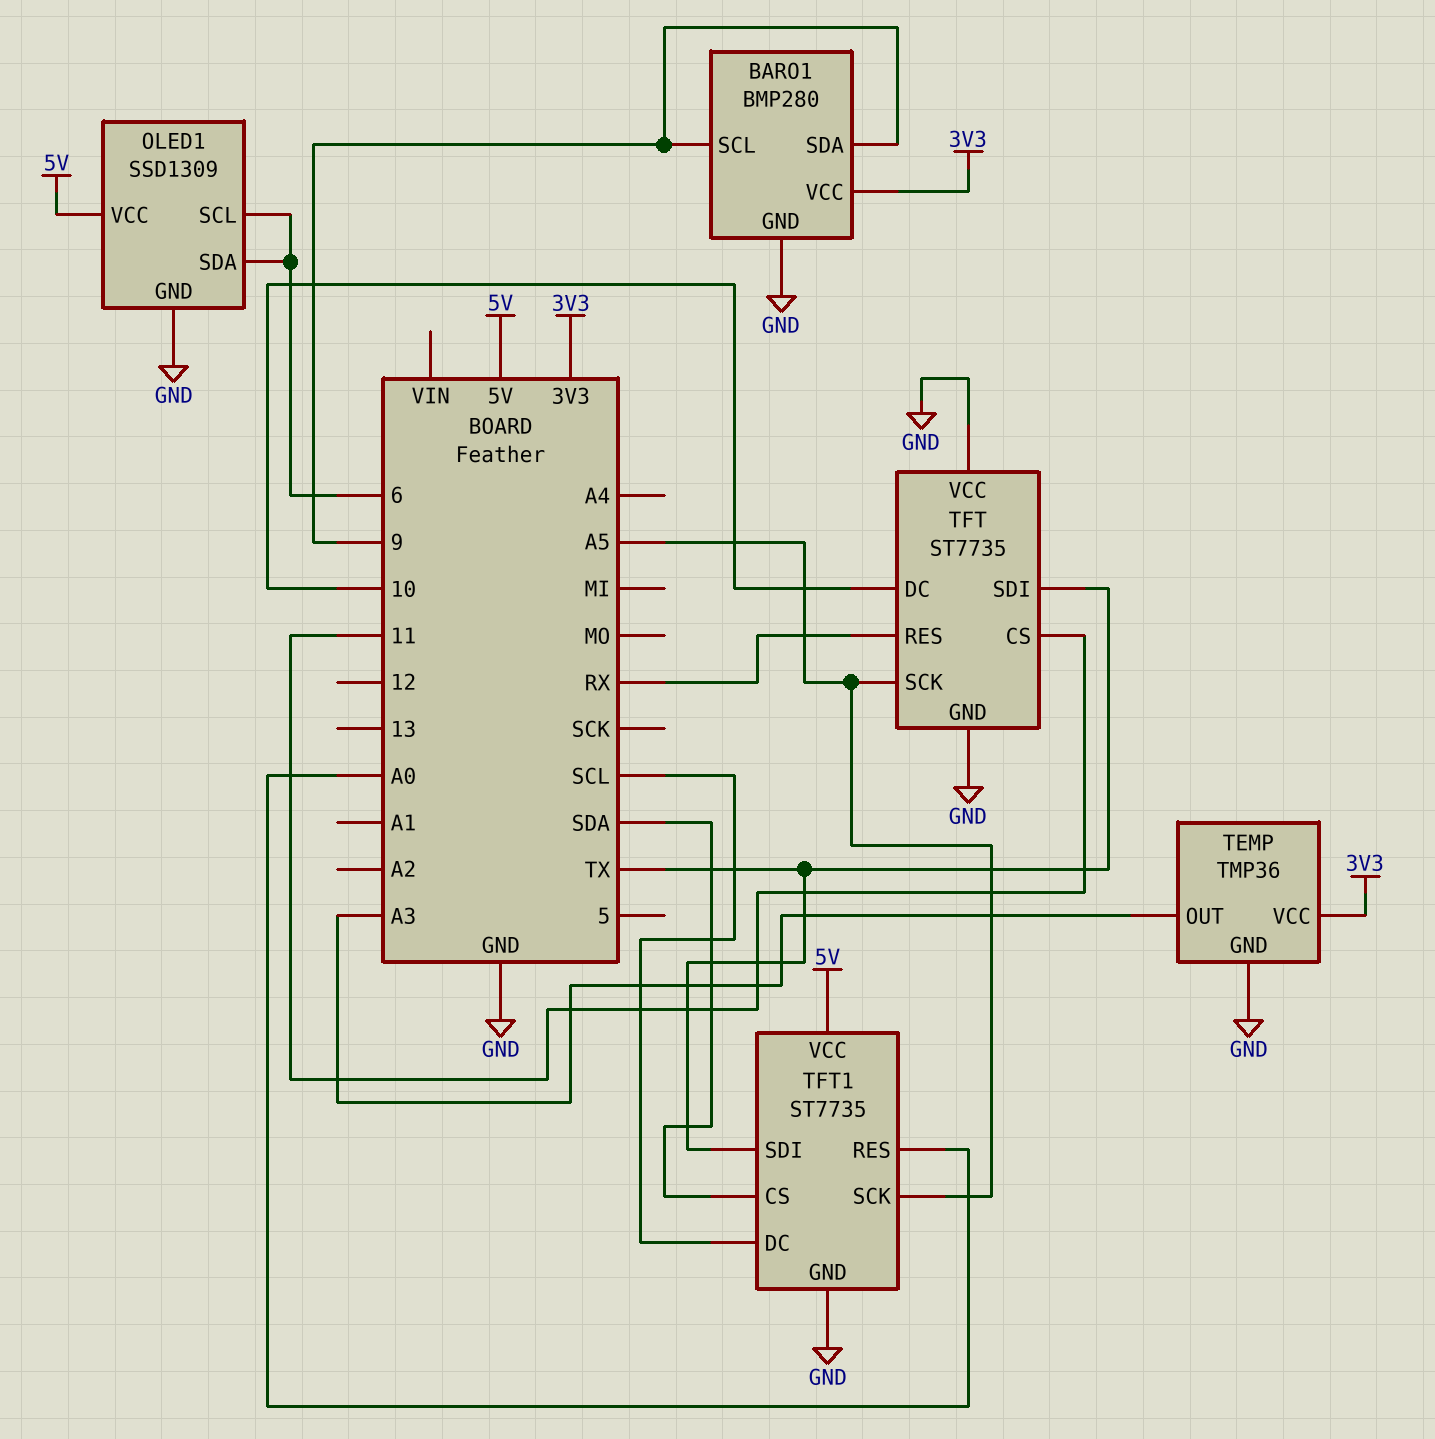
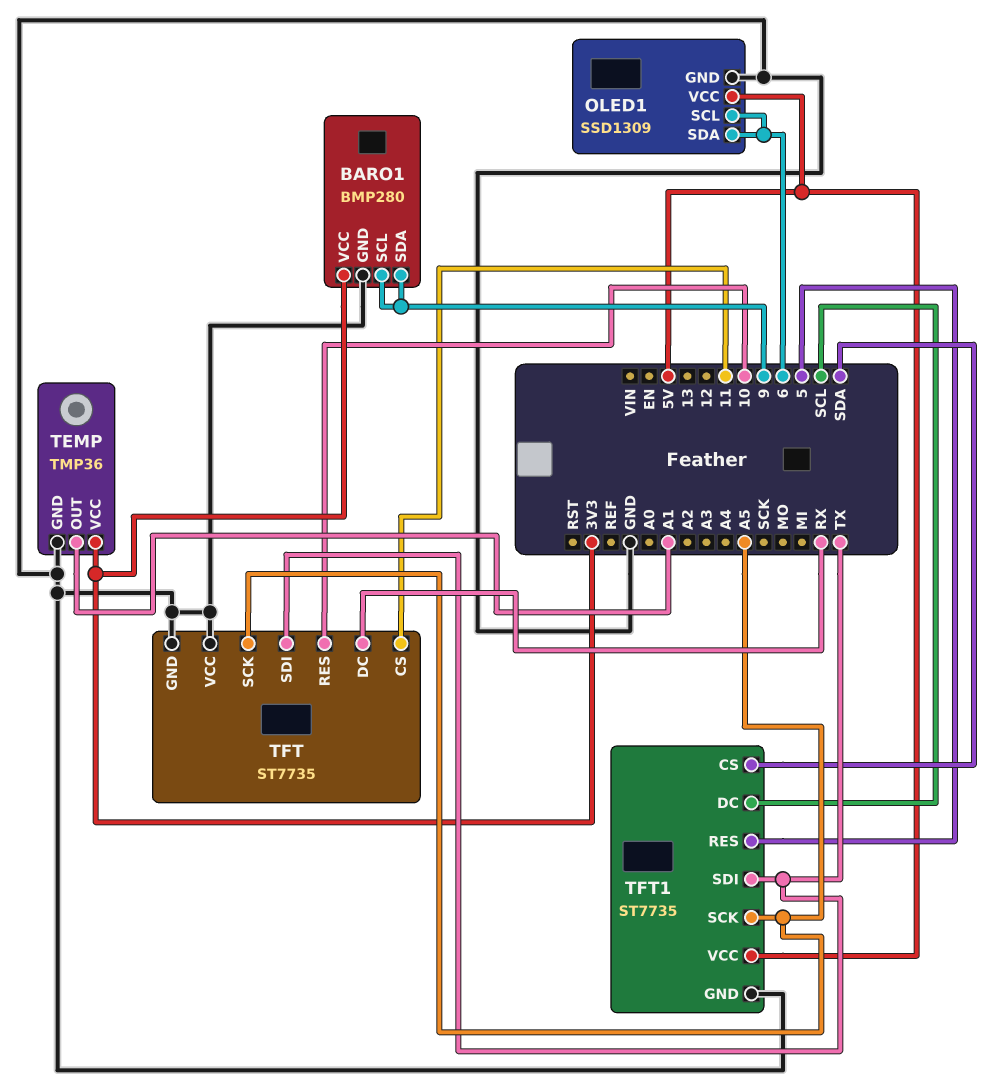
TEMP pin OUT: A3 -> A1
TFT pin DC: 10 -> RX
TFT pin RES: RX -> 10
TFT1 pin RES: A0 -> 5

